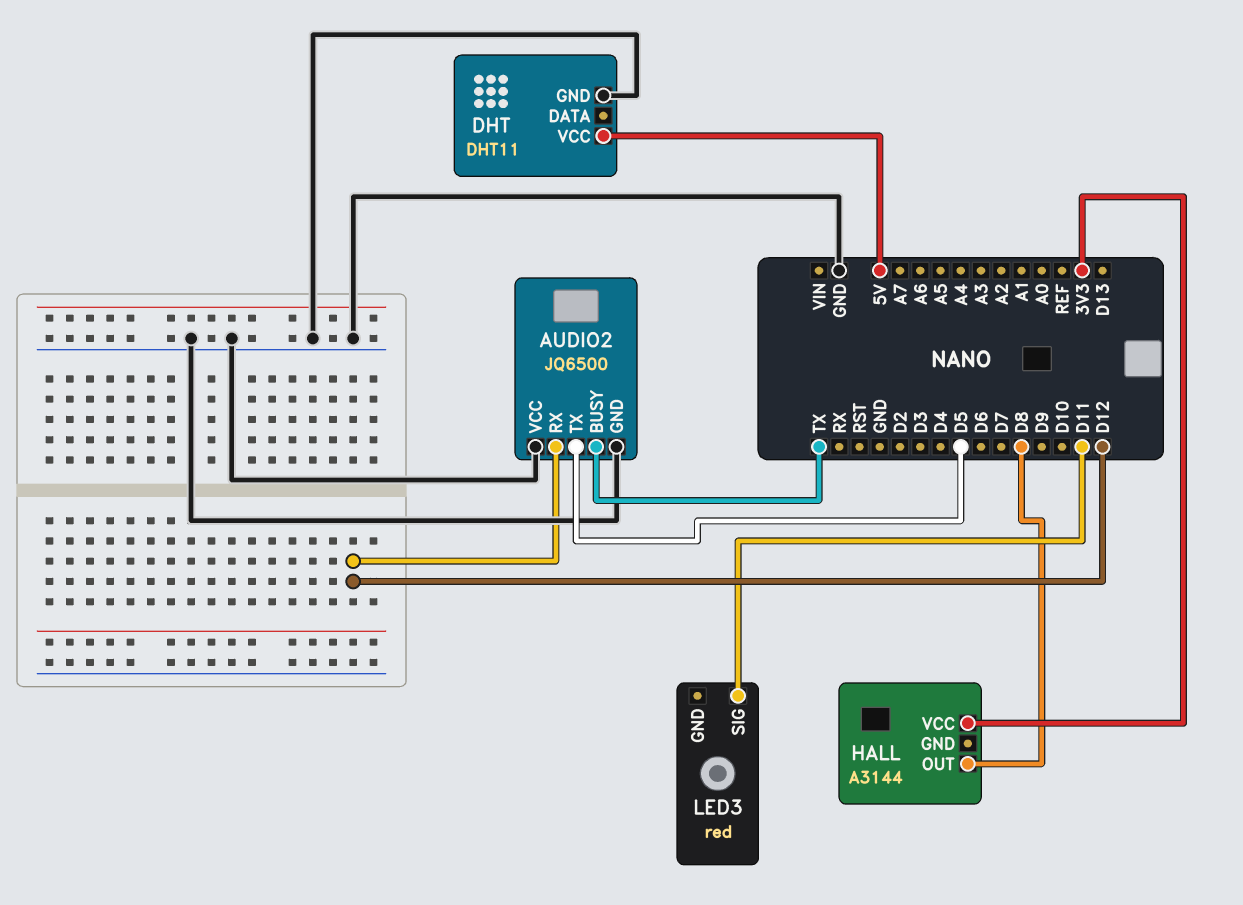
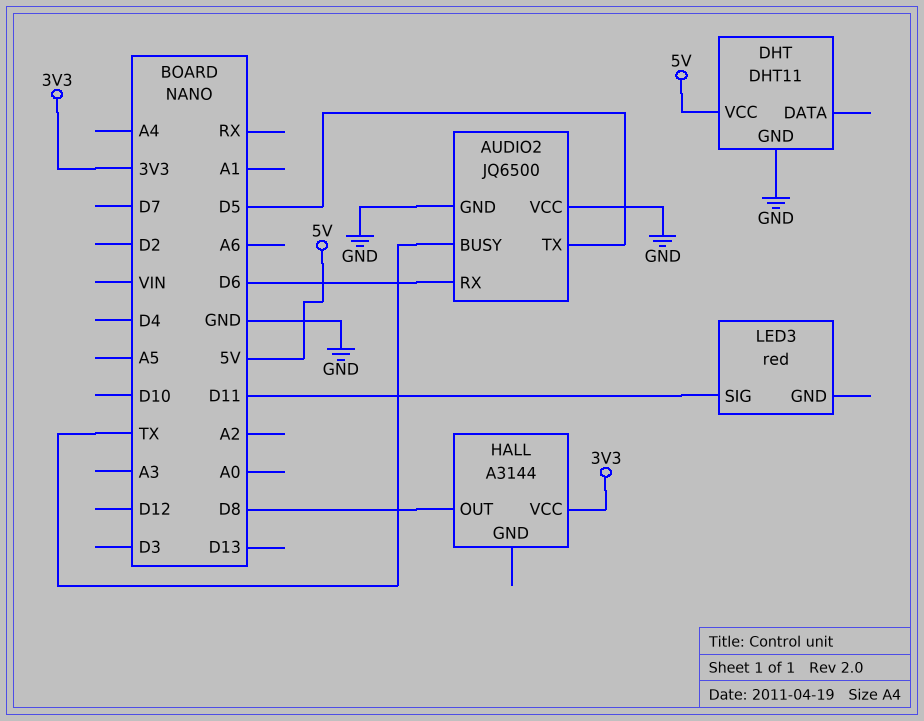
AUDIO2 pin RX: D12 -> D6

